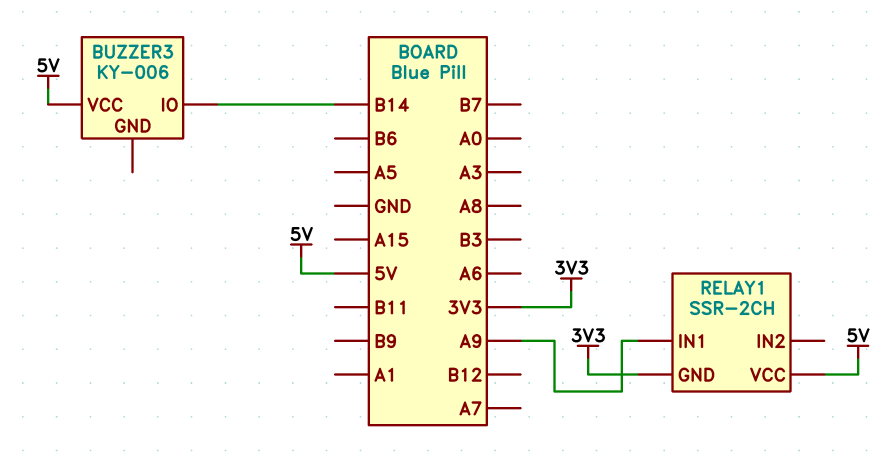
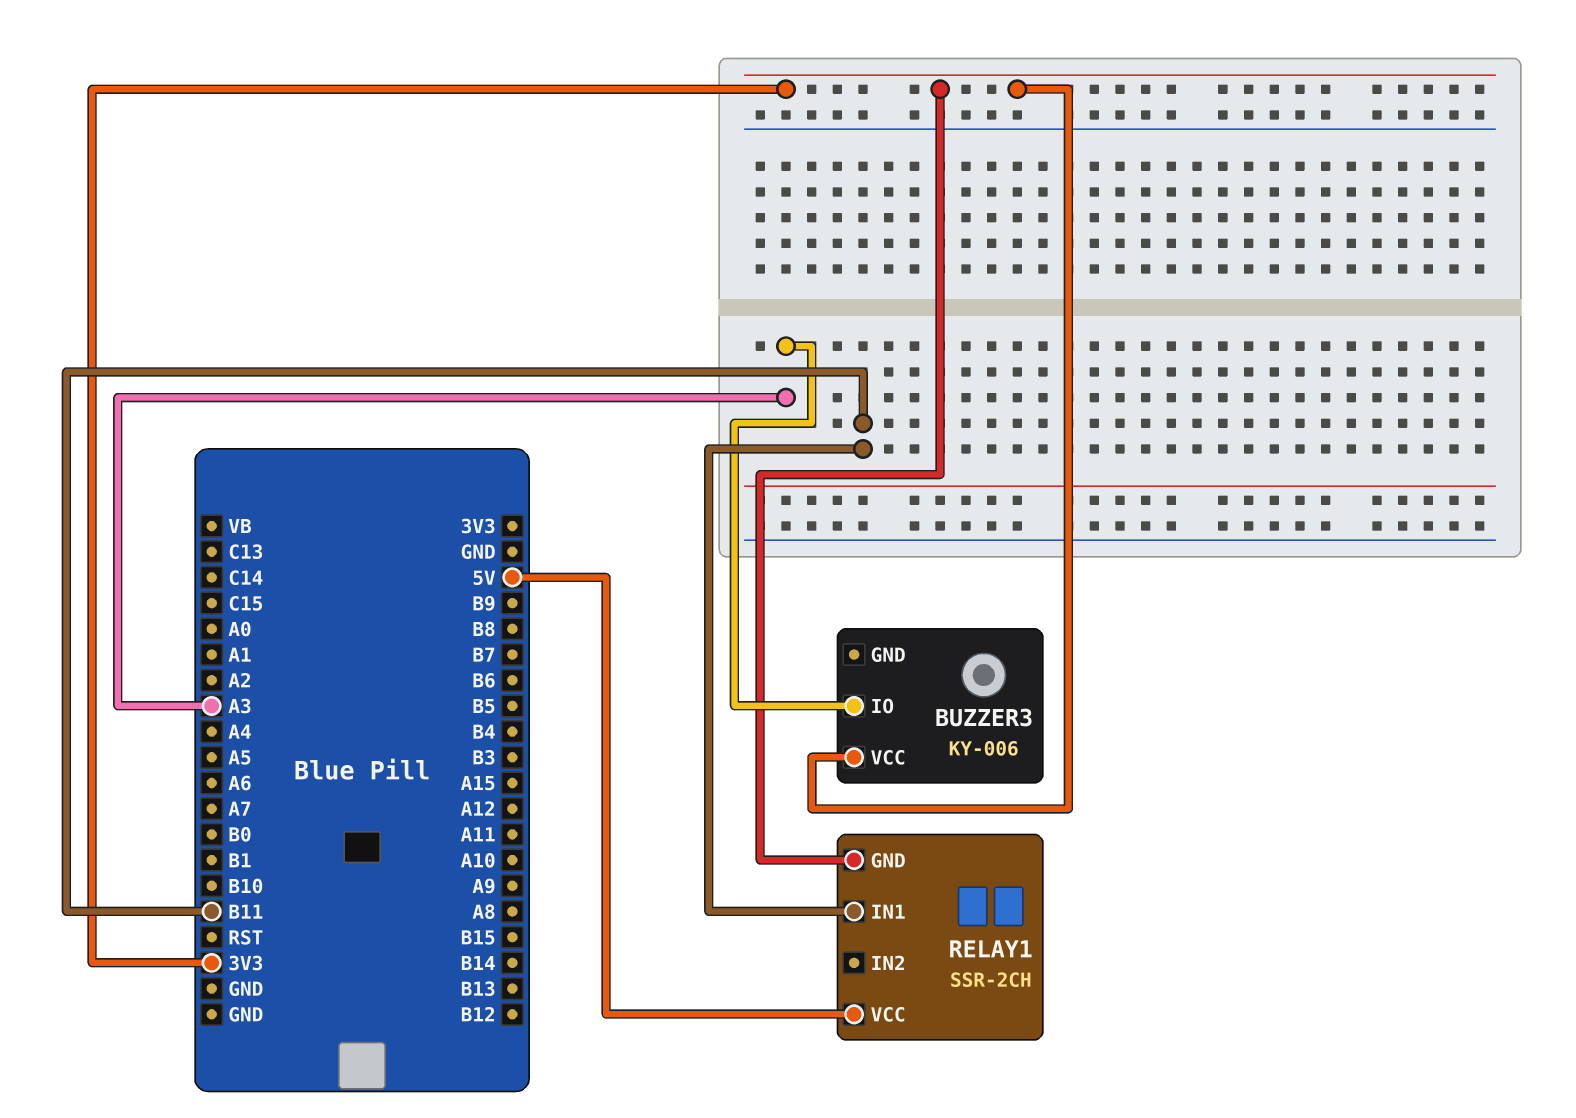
BUZZER3 pin IO: B14 -> A3
BUZZER3 pin VCC: 5V -> 3V3
RELAY1 pin IN1: A9 -> B11

